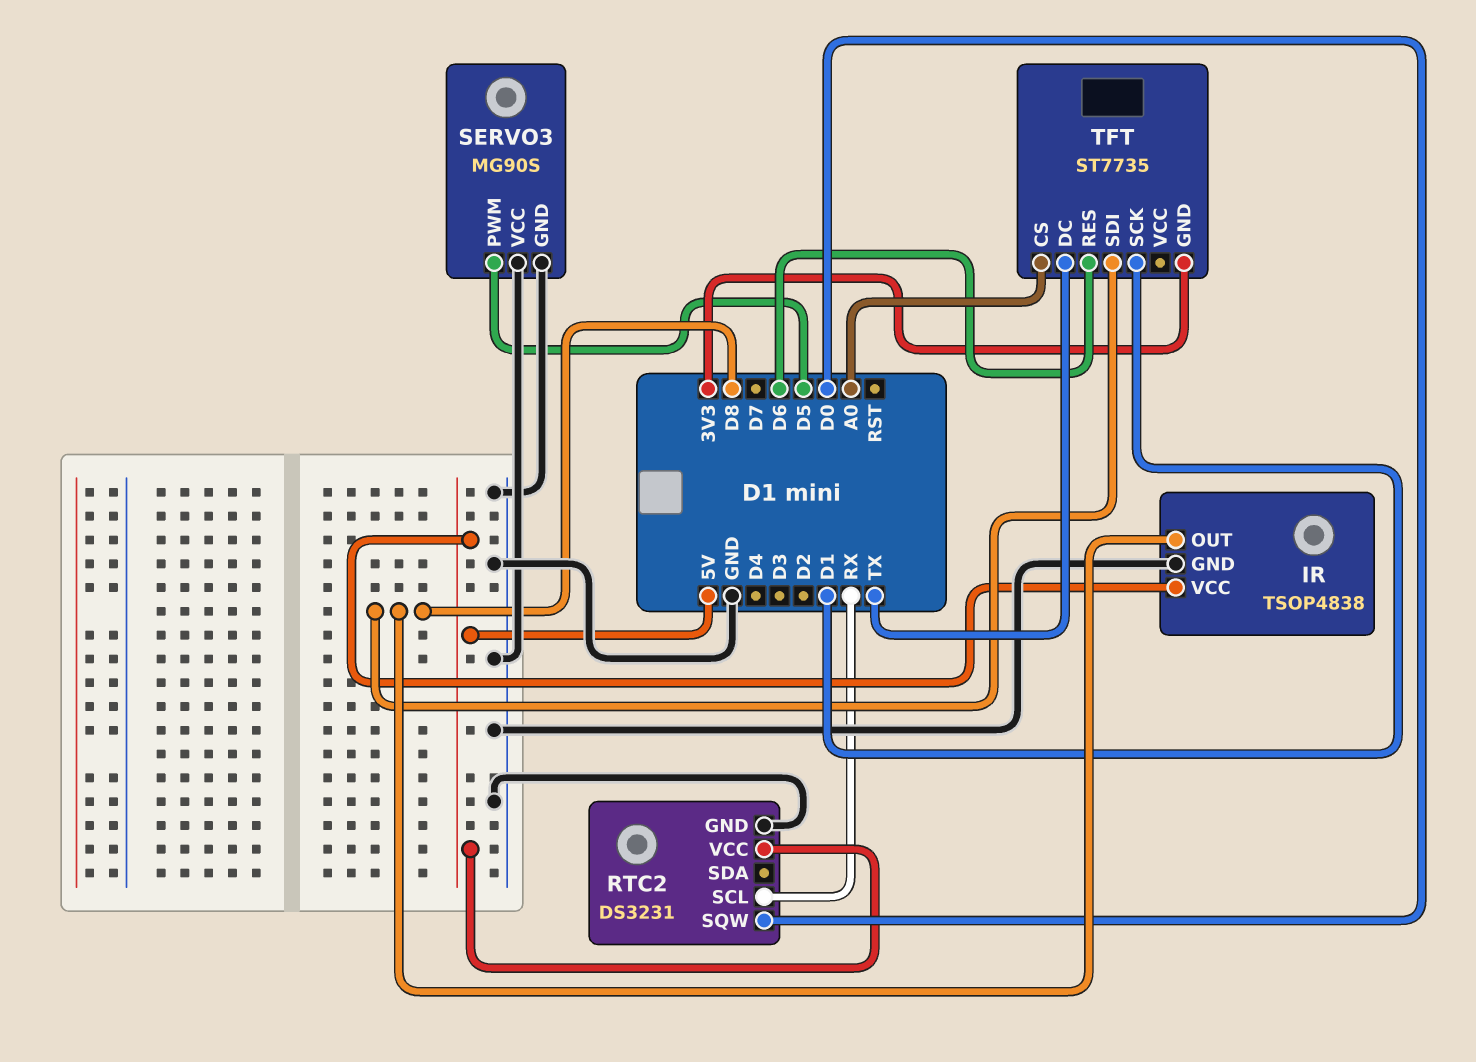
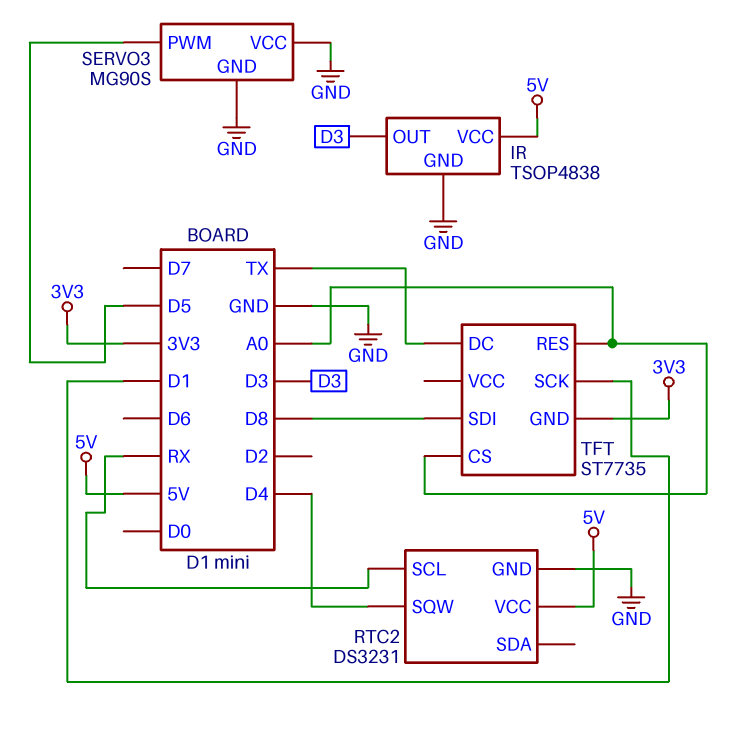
IR pin OUT: D8 -> D3
RTC2 pin SQW: D0 -> D4
TFT pin RES: D6 -> A0

